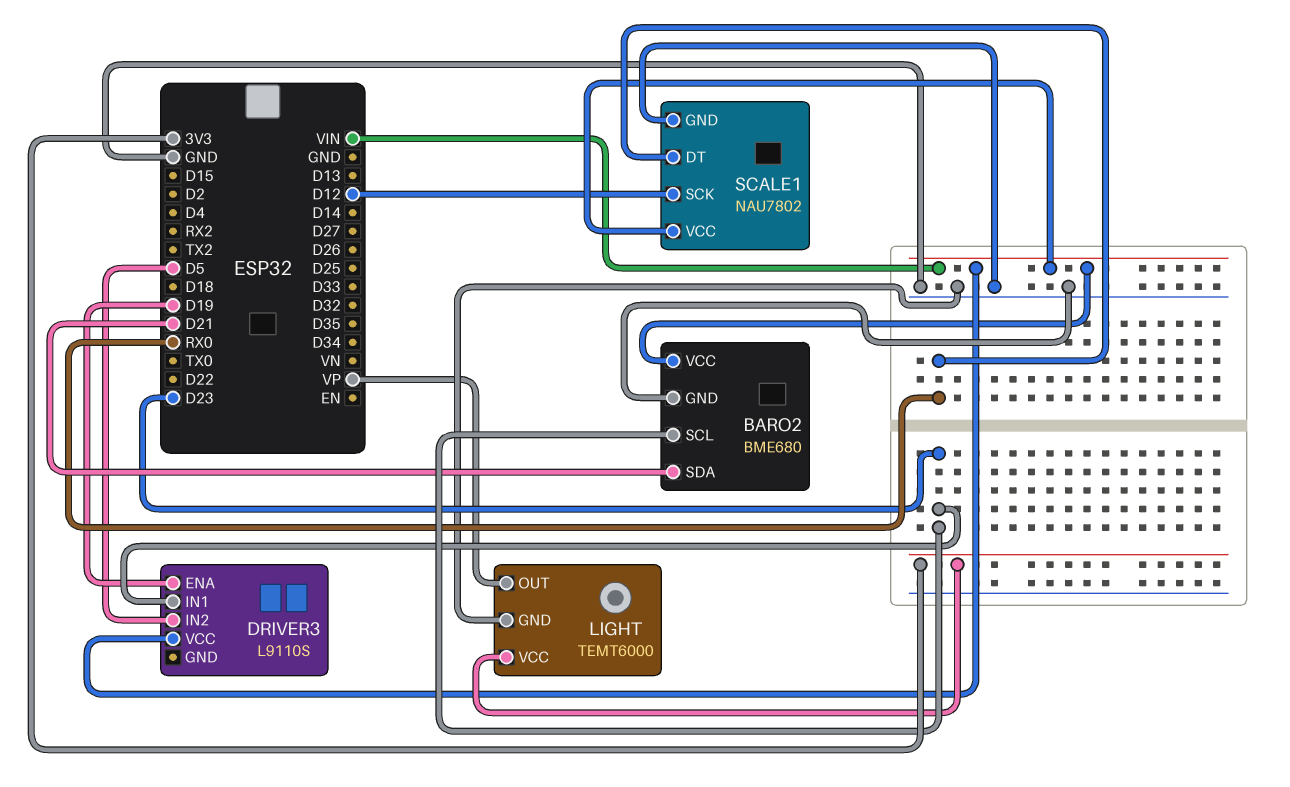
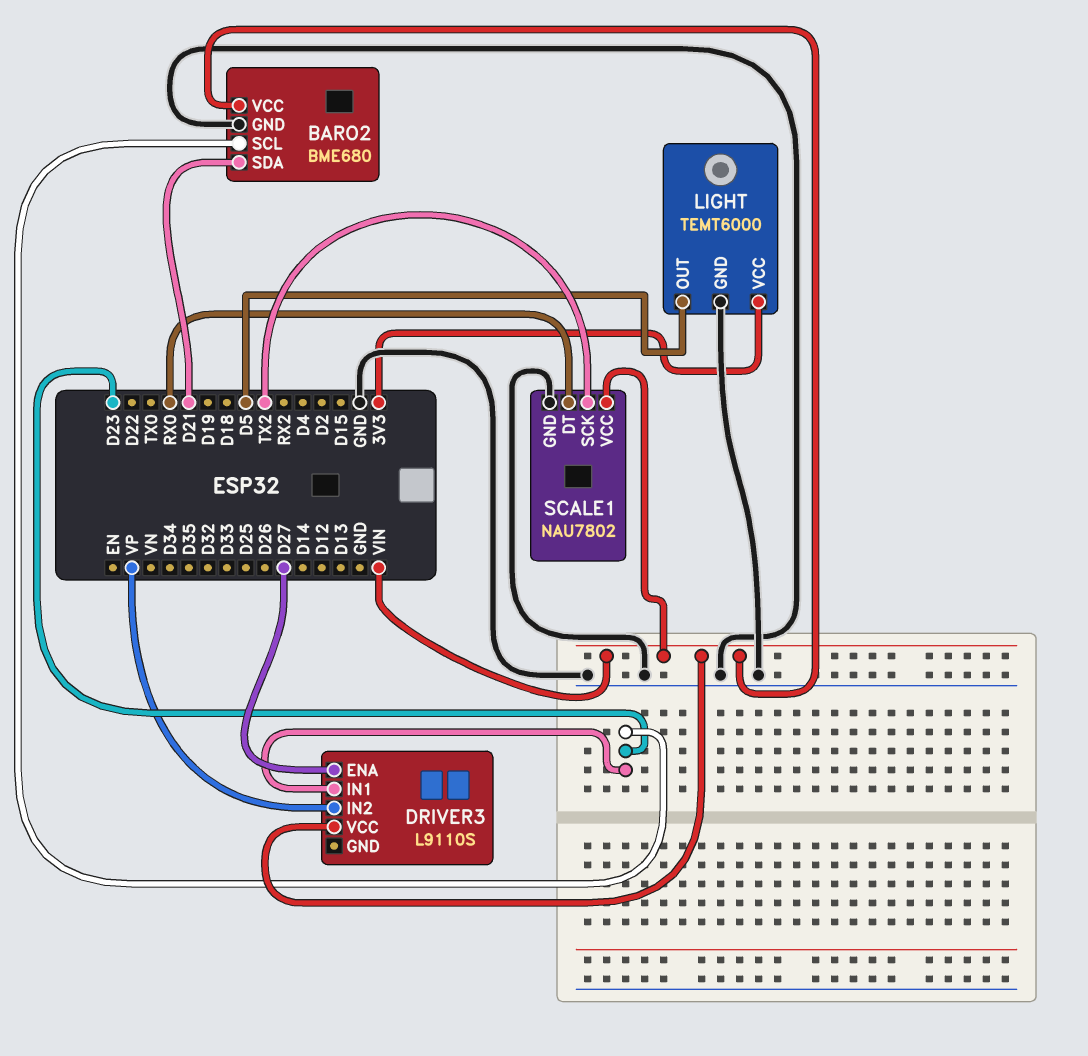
DRIVER3 pin ENA: D19 -> D27
DRIVER3 pin IN2: D5 -> VP
LIGHT pin OUT: VP -> D5
SCALE1 pin SCK: D12 -> TX2

